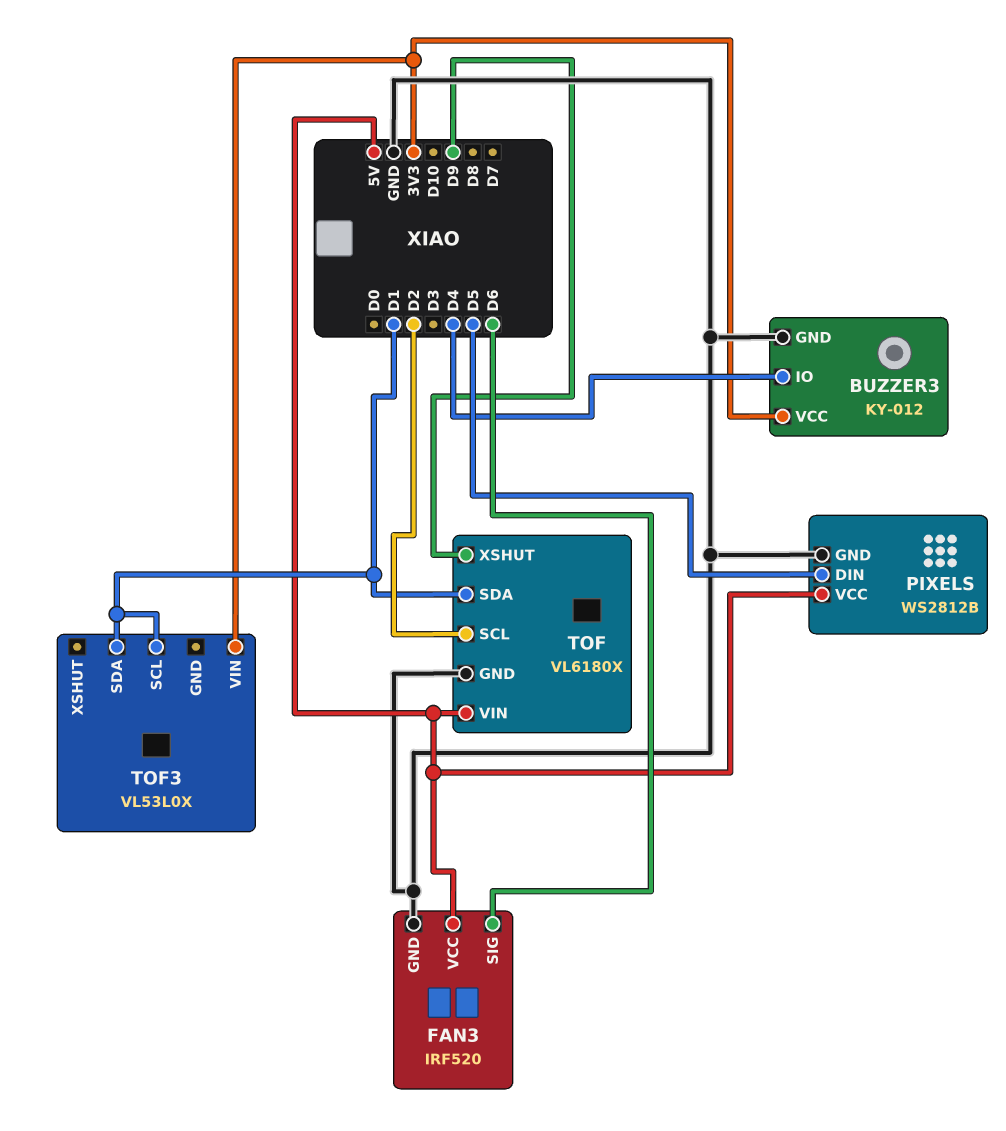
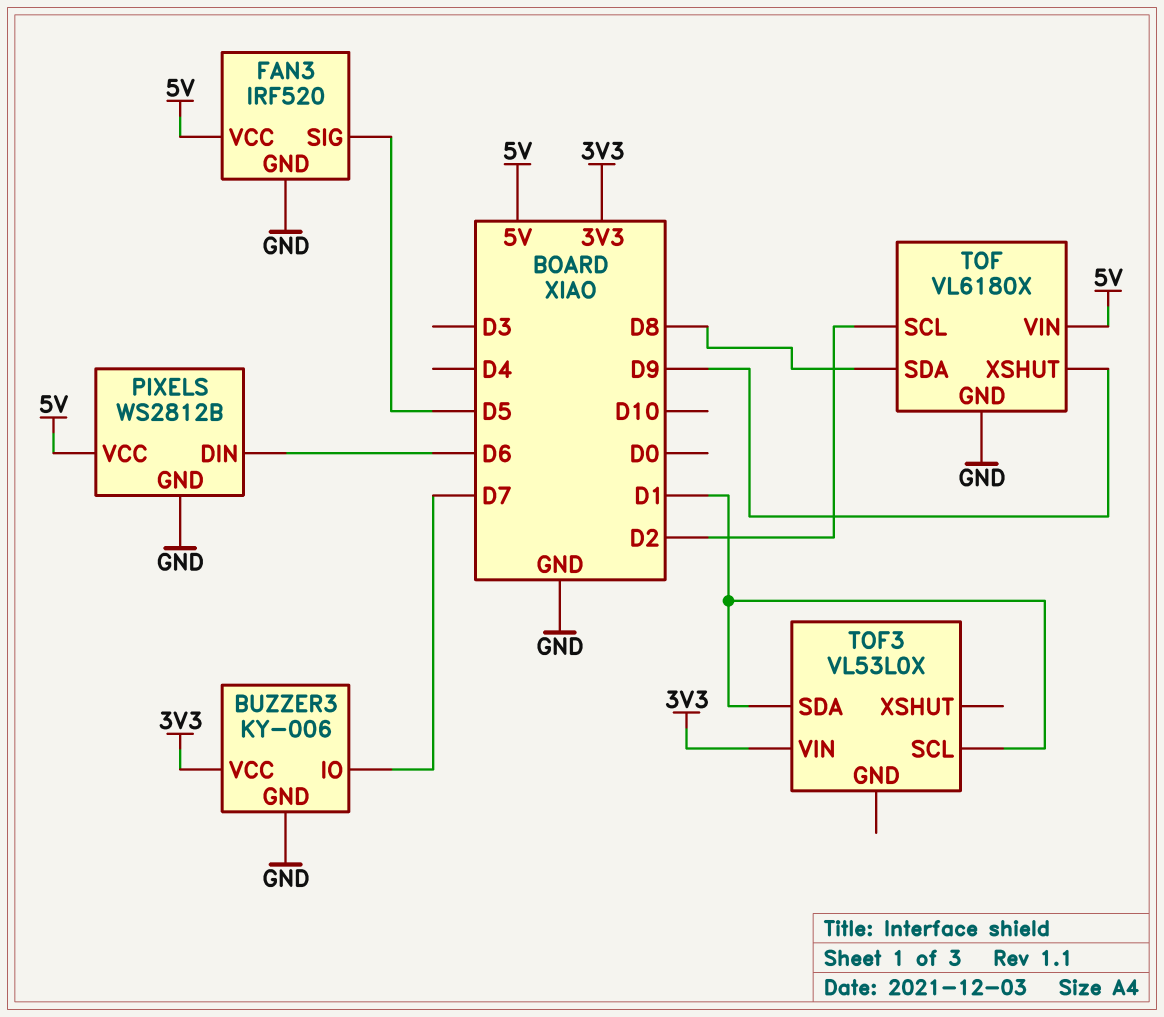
BUZZER3: KY-012 -> KY-006
BUZZER3 pin IO: D4 -> D7
FAN3 pin SIG: D6 -> D5
PIXELS pin DIN: D5 -> D6
TOF pin SDA: D1 -> D8

